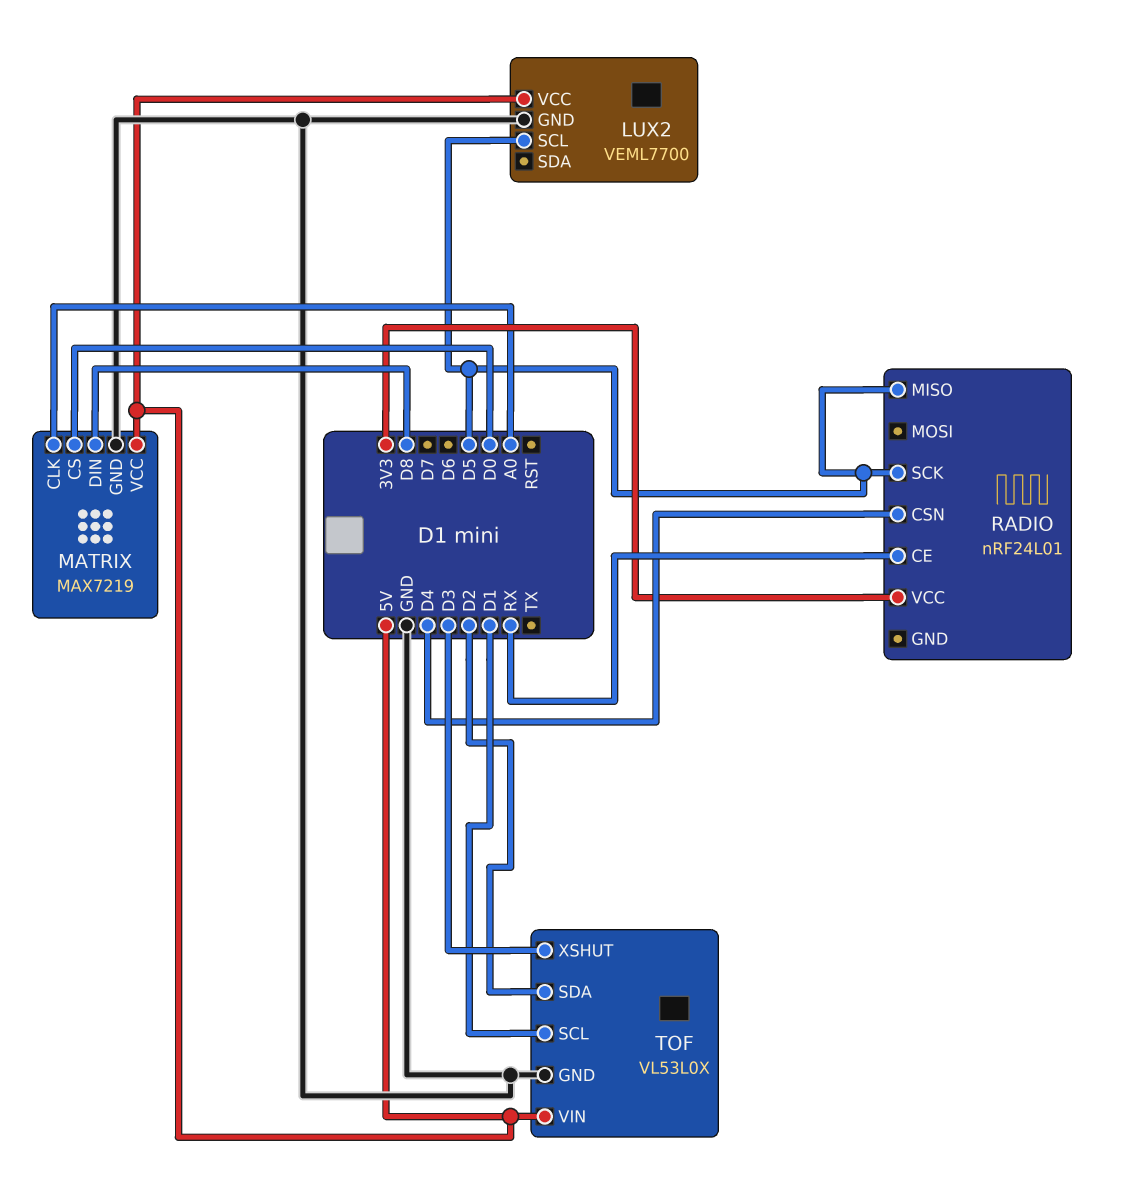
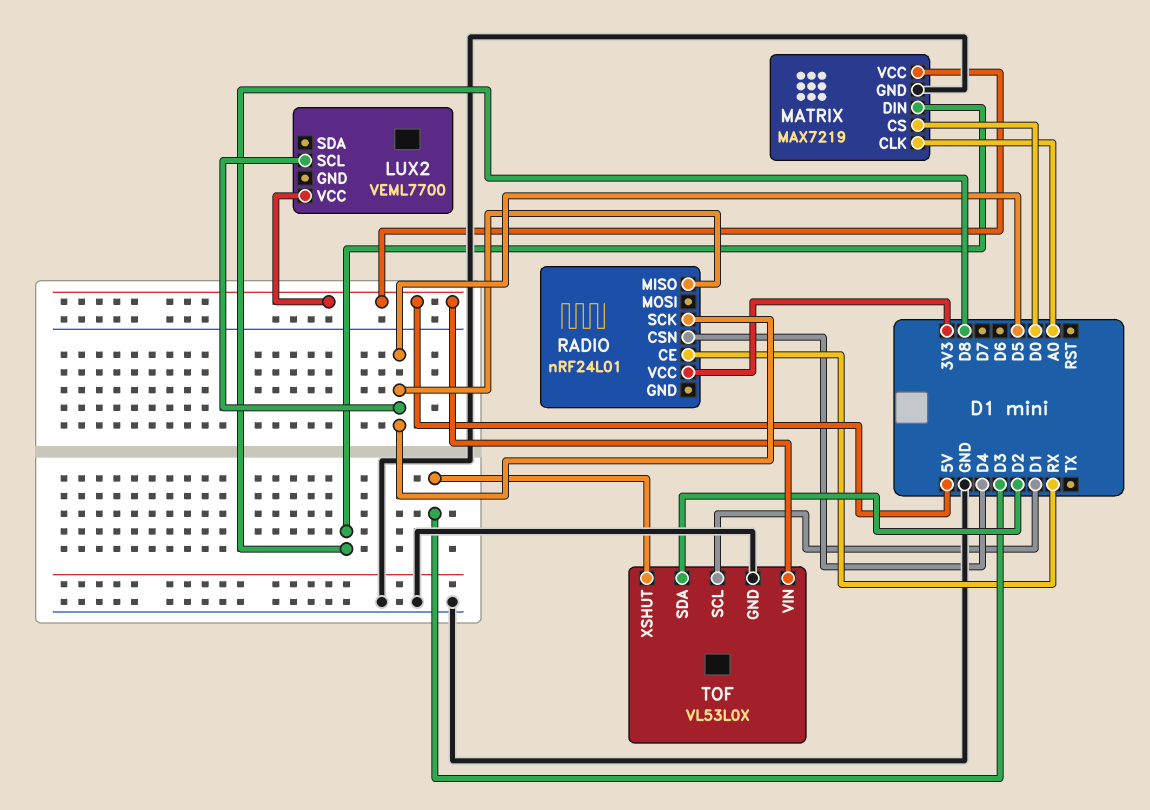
LUX2 pin GND: GND -> none

